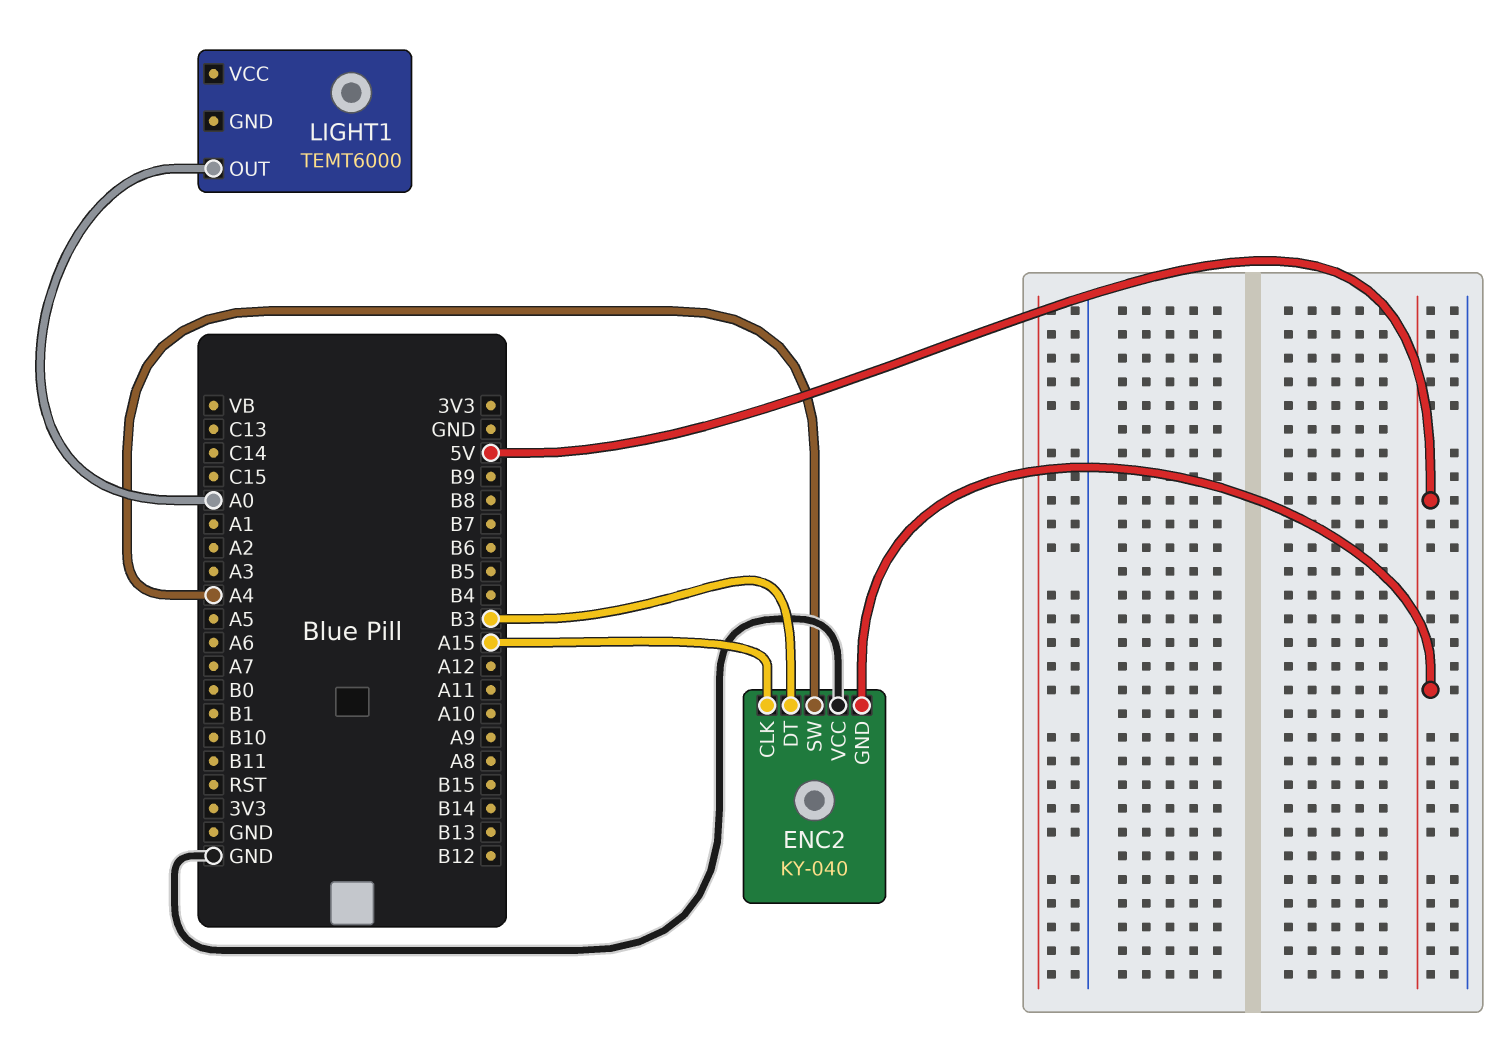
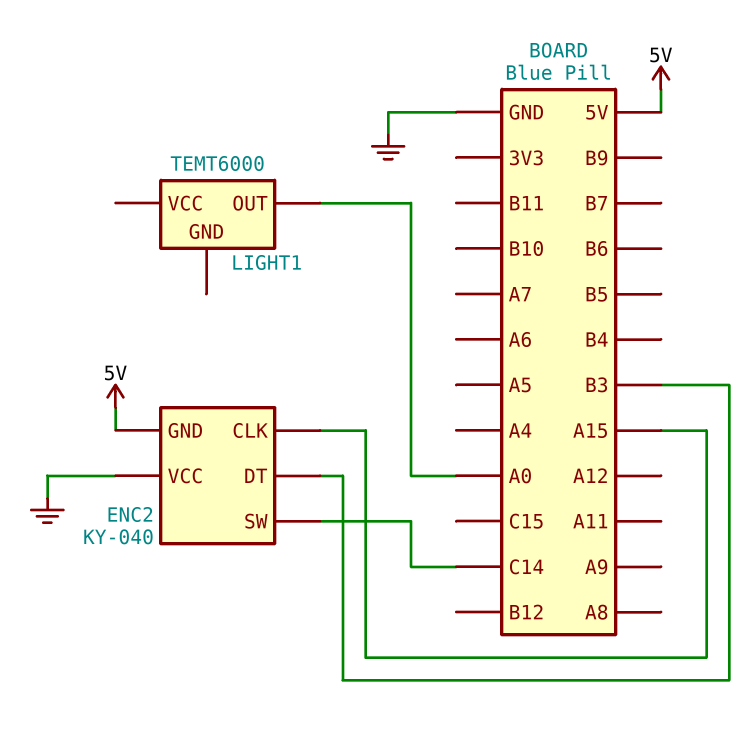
ENC2 pin SW: A4 -> C14

